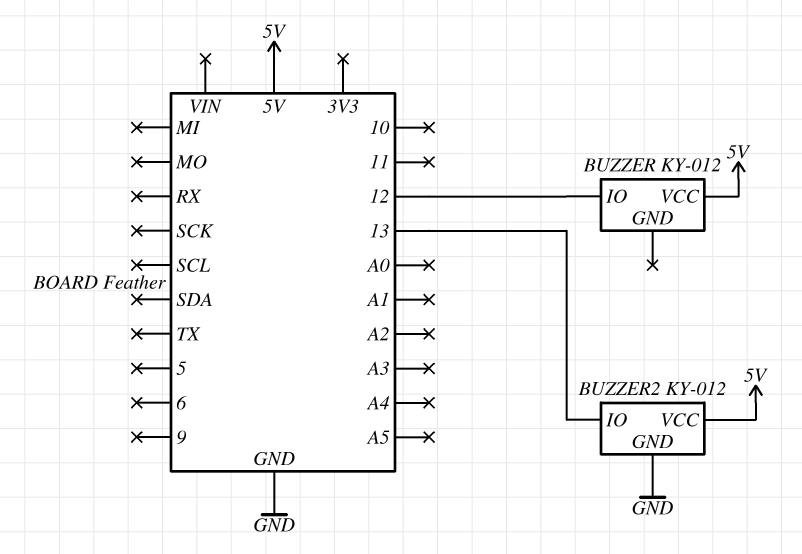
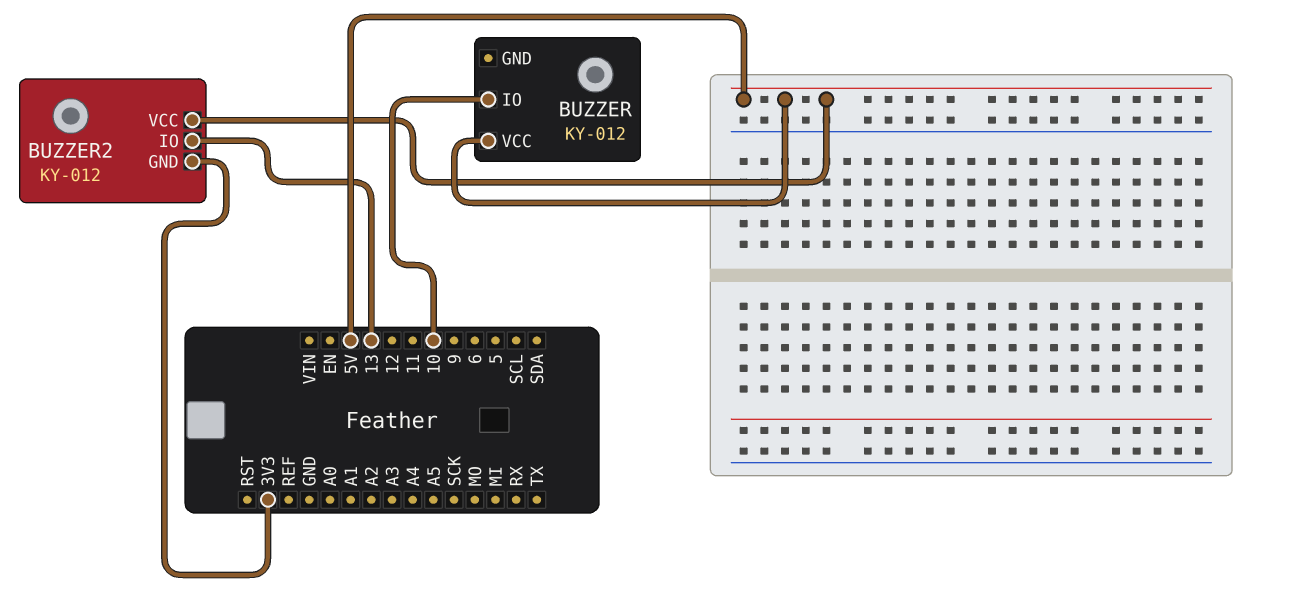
BUZZER pin IO: 12 -> 10
BUZZER2 pin GND: GND -> 3V3

